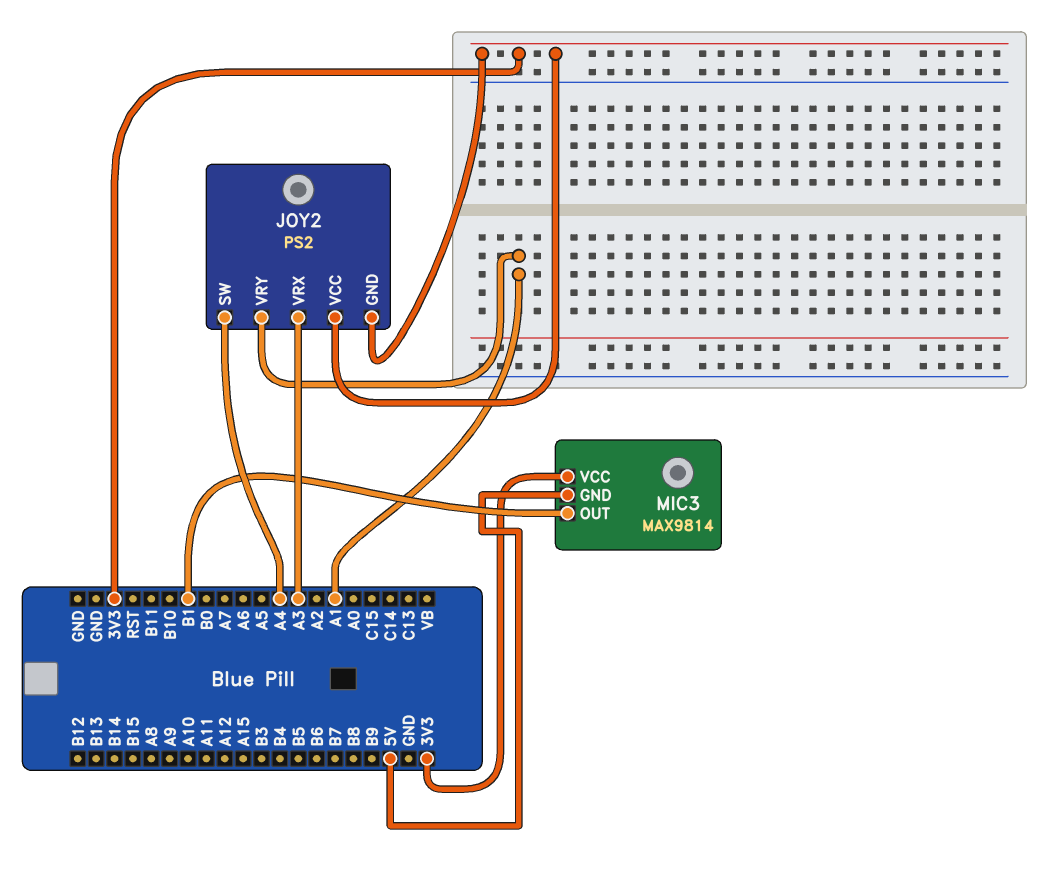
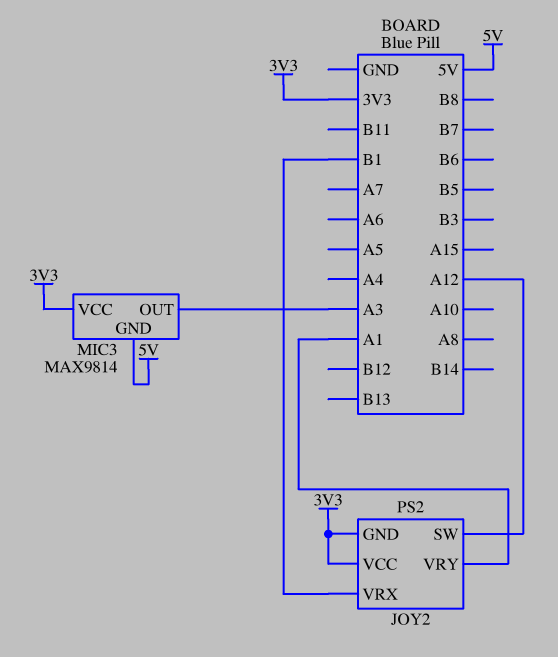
JOY2 pin SW: A4 -> A12
JOY2 pin VRX: A3 -> B1
MIC3 pin OUT: B1 -> A3

